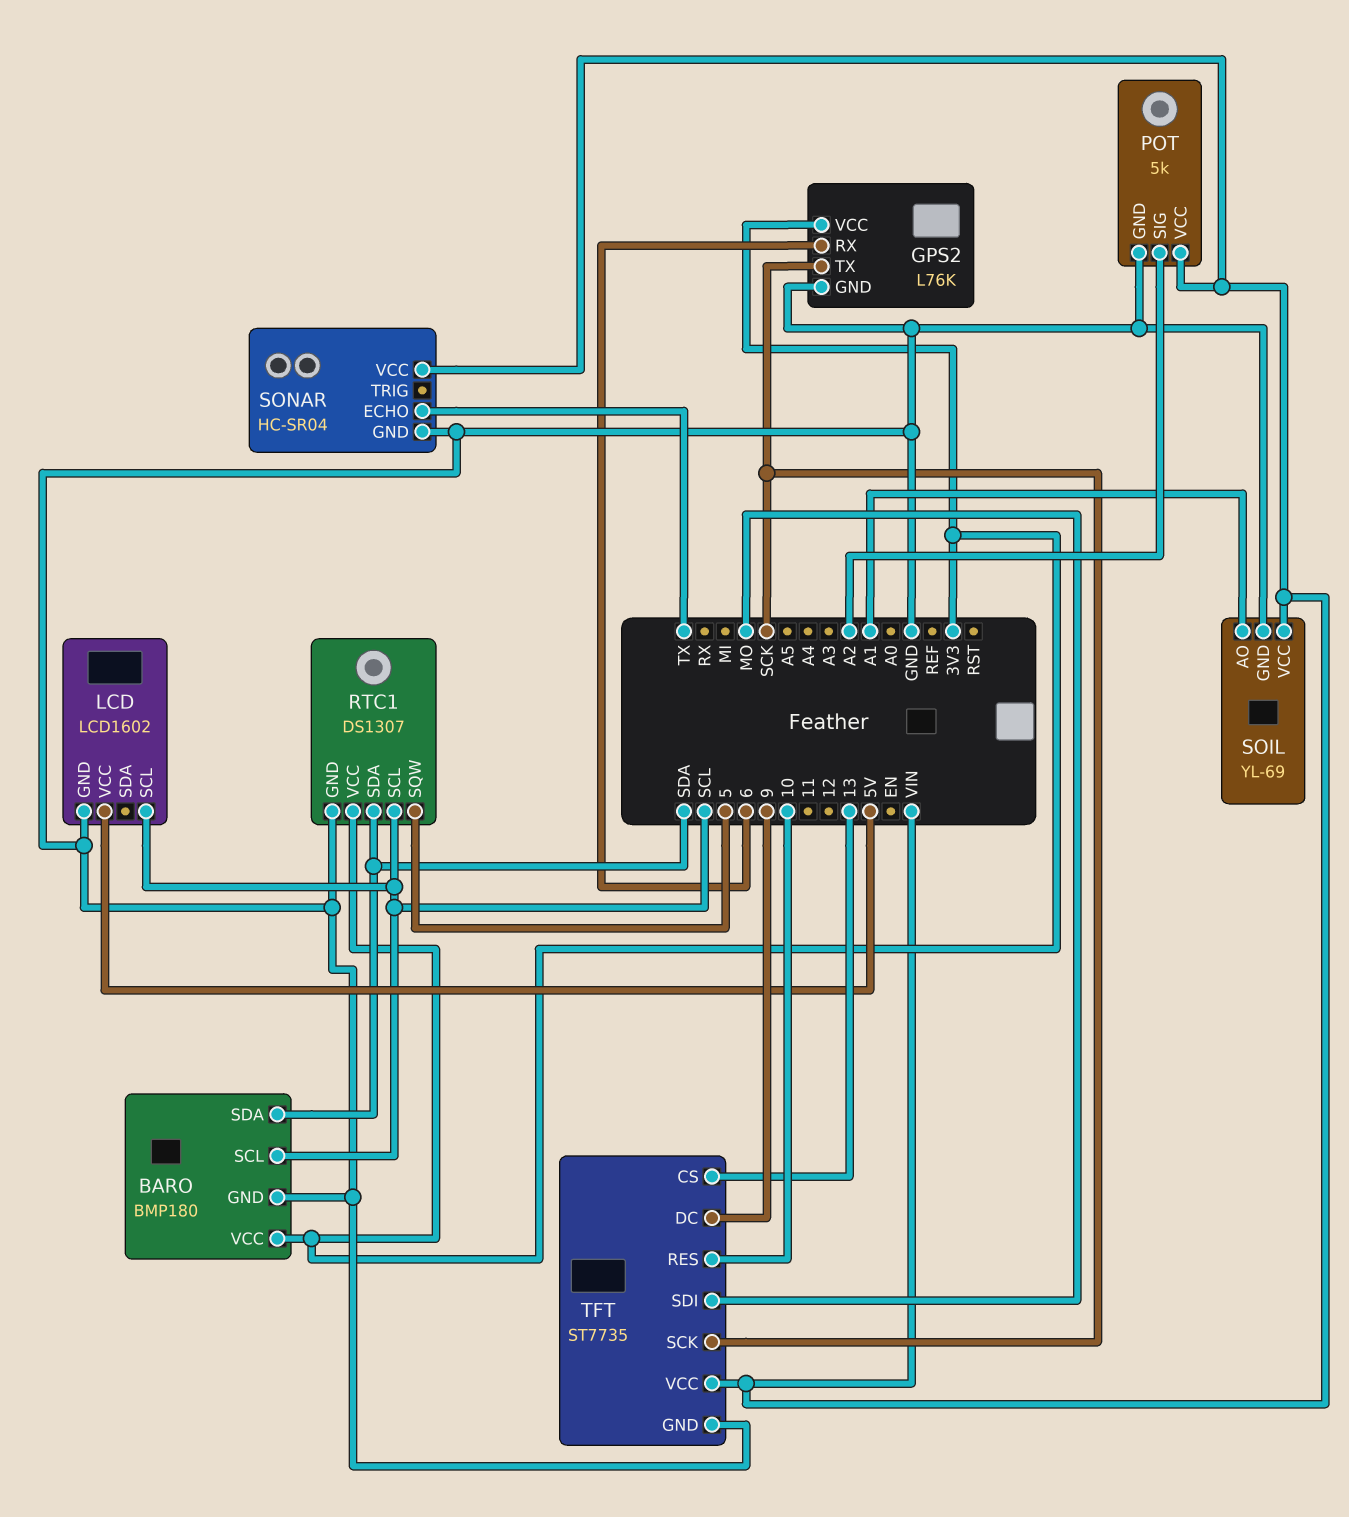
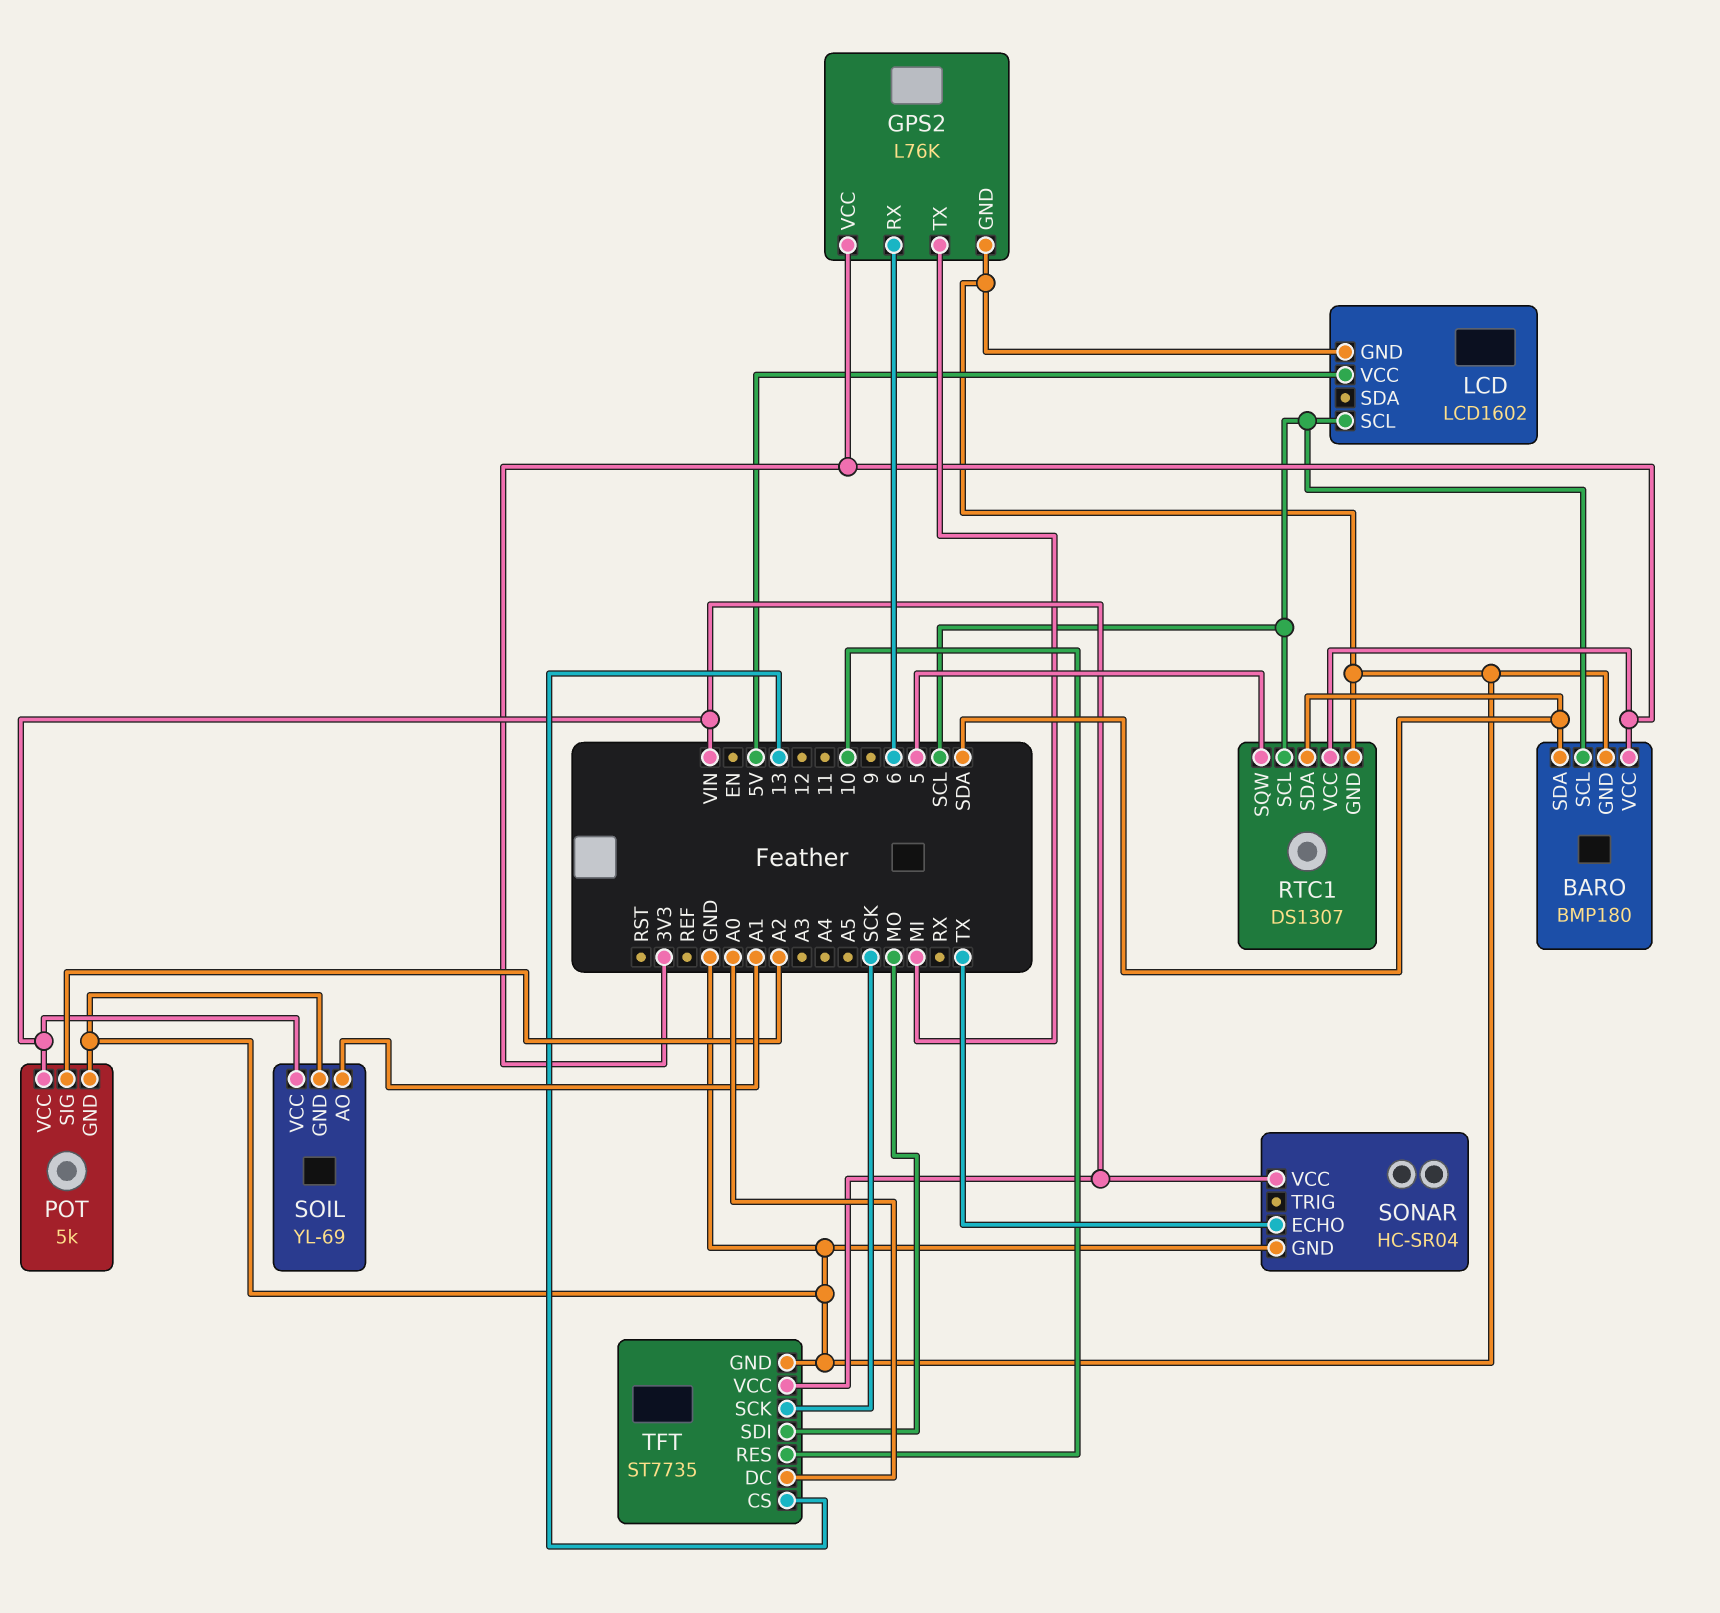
GPS2 pin TX: SCK -> MI
TFT pin DC: 9 -> A0

